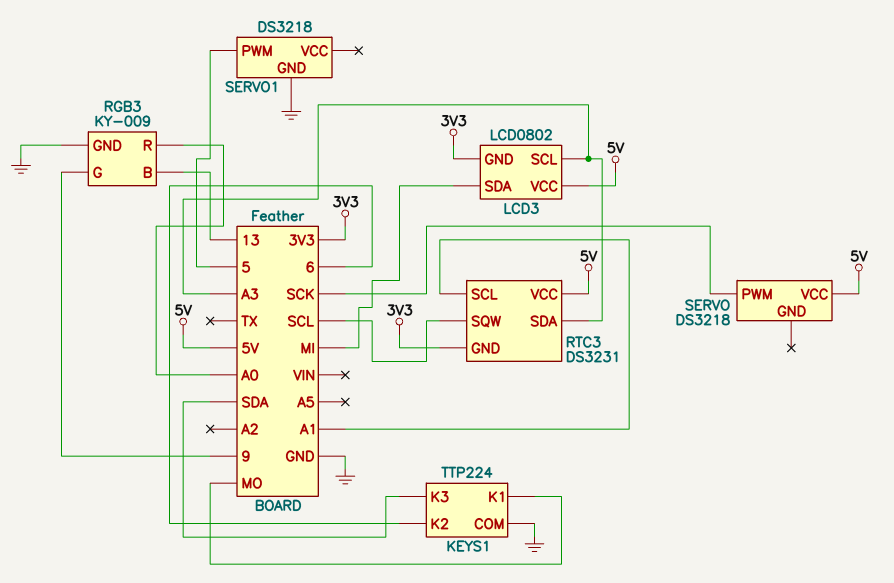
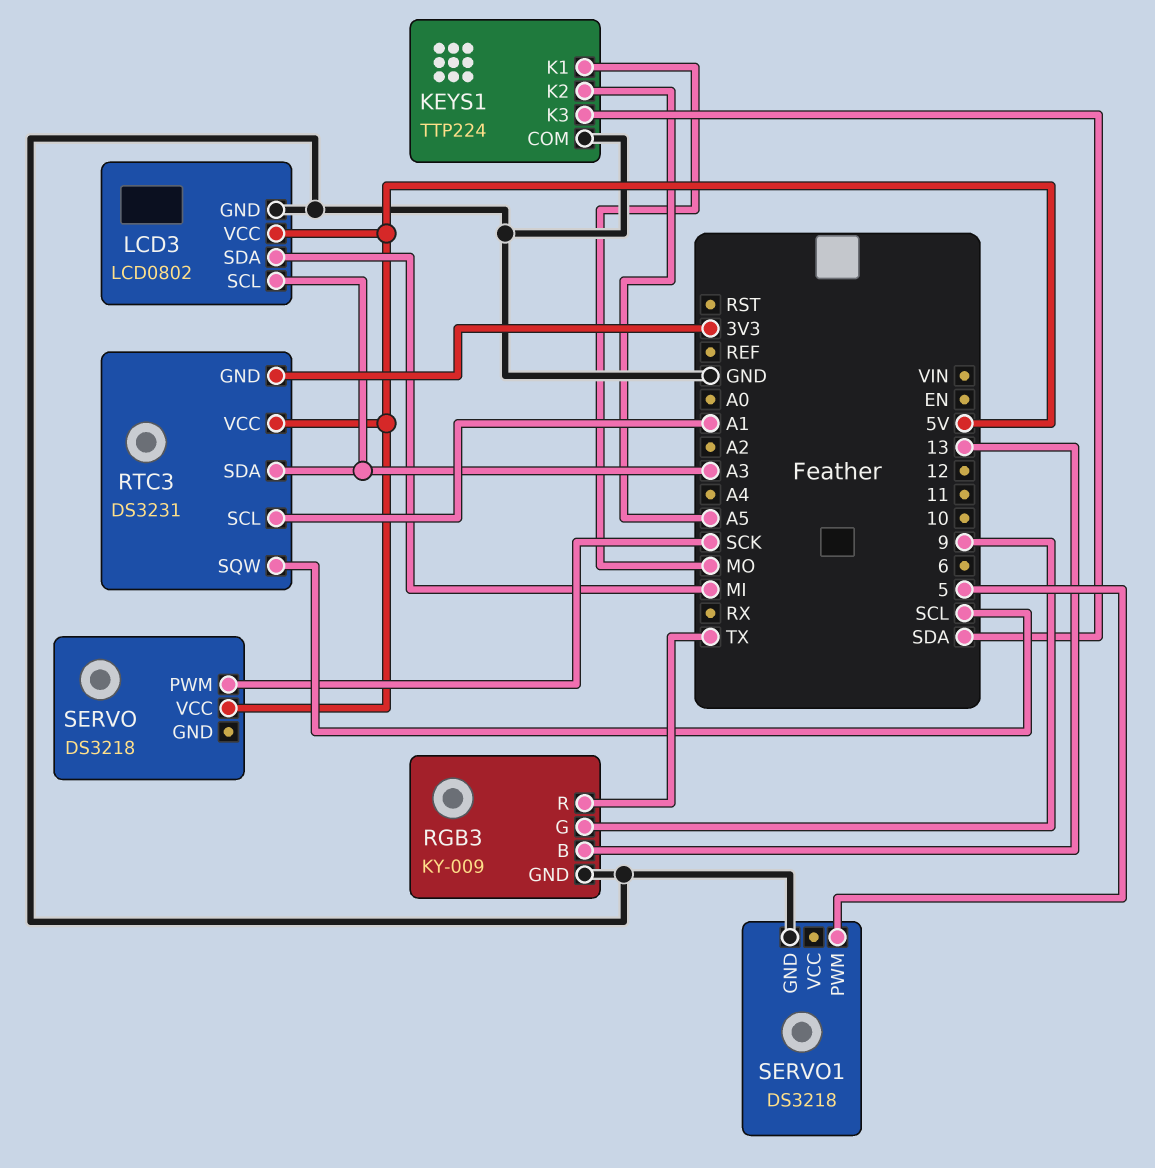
KEYS1 pin K2: 6 -> A5
LCD3 pin GND: 3V3 -> GND
RGB3 pin R: A0 -> TX

